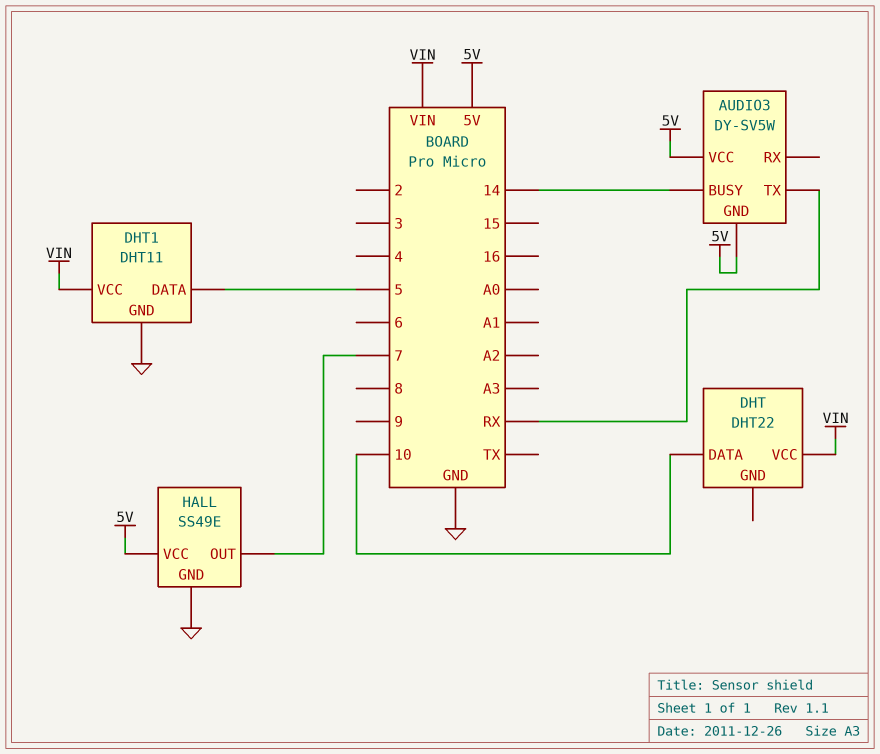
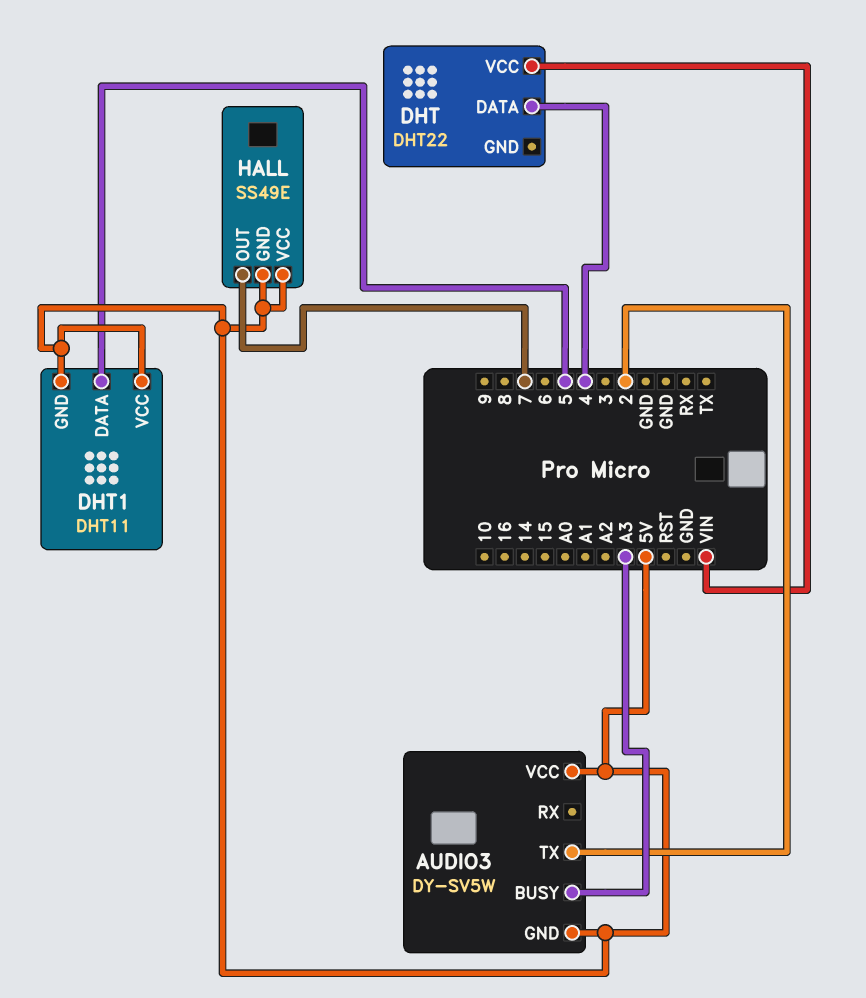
AUDIO3 pin BUSY: 14 -> A3
AUDIO3 pin TX: RX -> 2
DHT pin DATA: 10 -> 4
DHT1 pin GND: GND -> 5V
DHT1 pin VCC: VIN -> 5V
HALL pin GND: GND -> 5V

